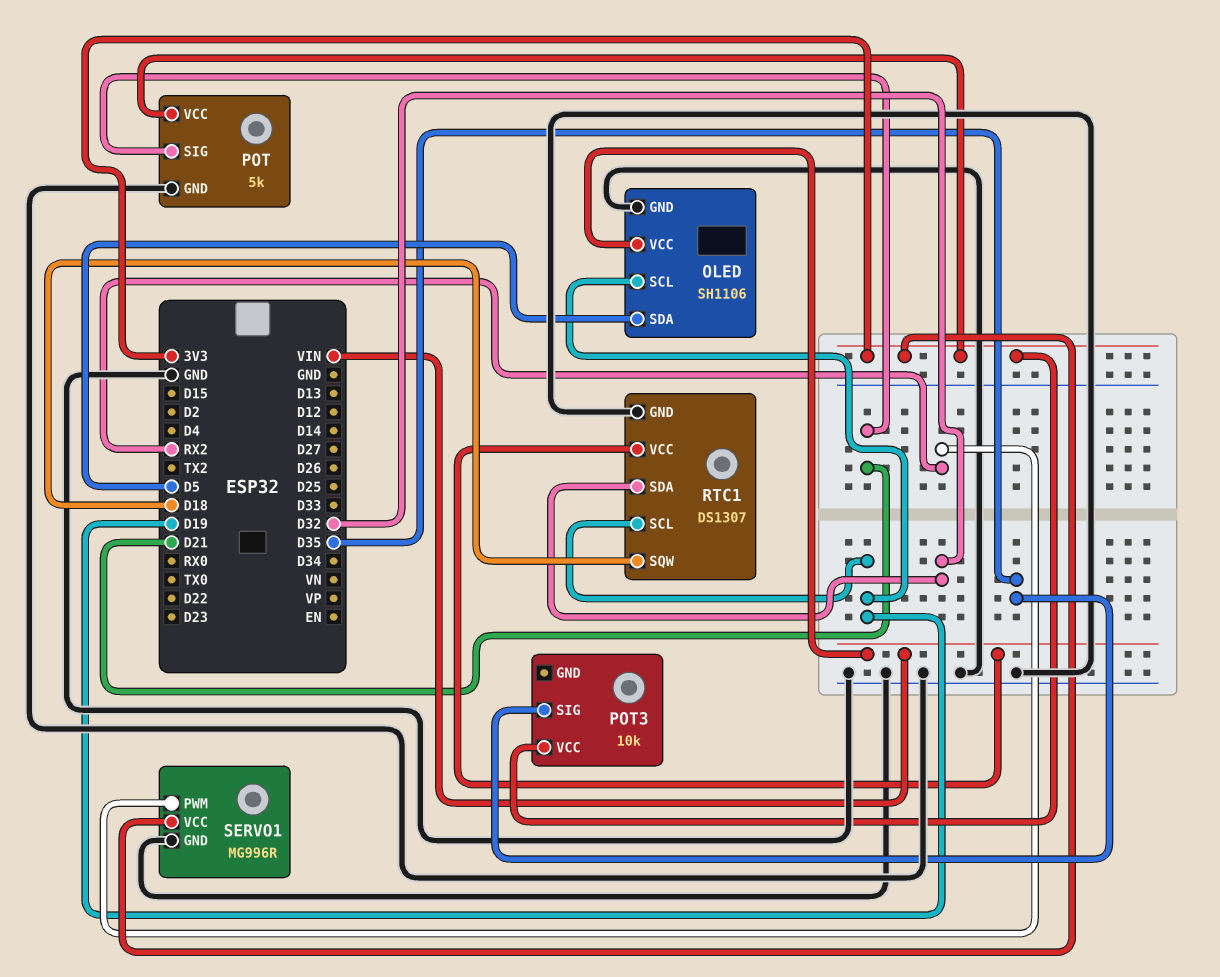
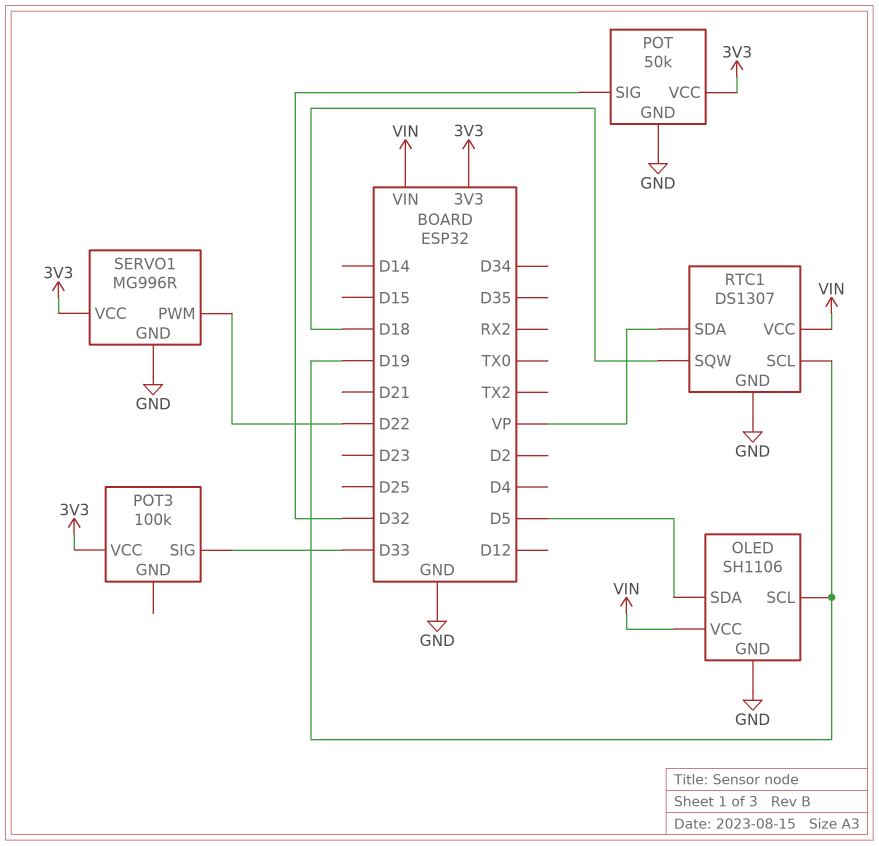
POT: 5k -> 50k
POT pin SIG: D21 -> D32
POT3: 10k -> 100k
POT3 pin SIG: D35 -> D33
RTC1 pin SDA: D32 -> VP
SERVO1 pin PWM: RX2 -> D22

